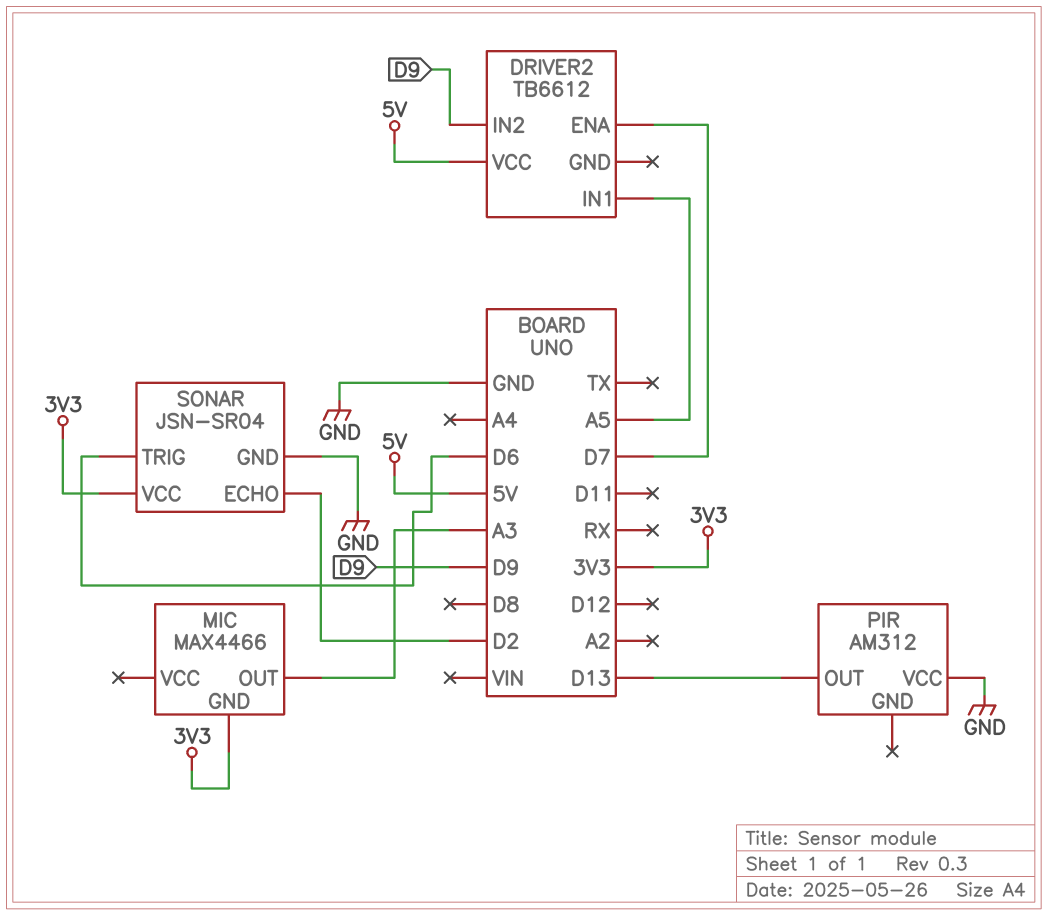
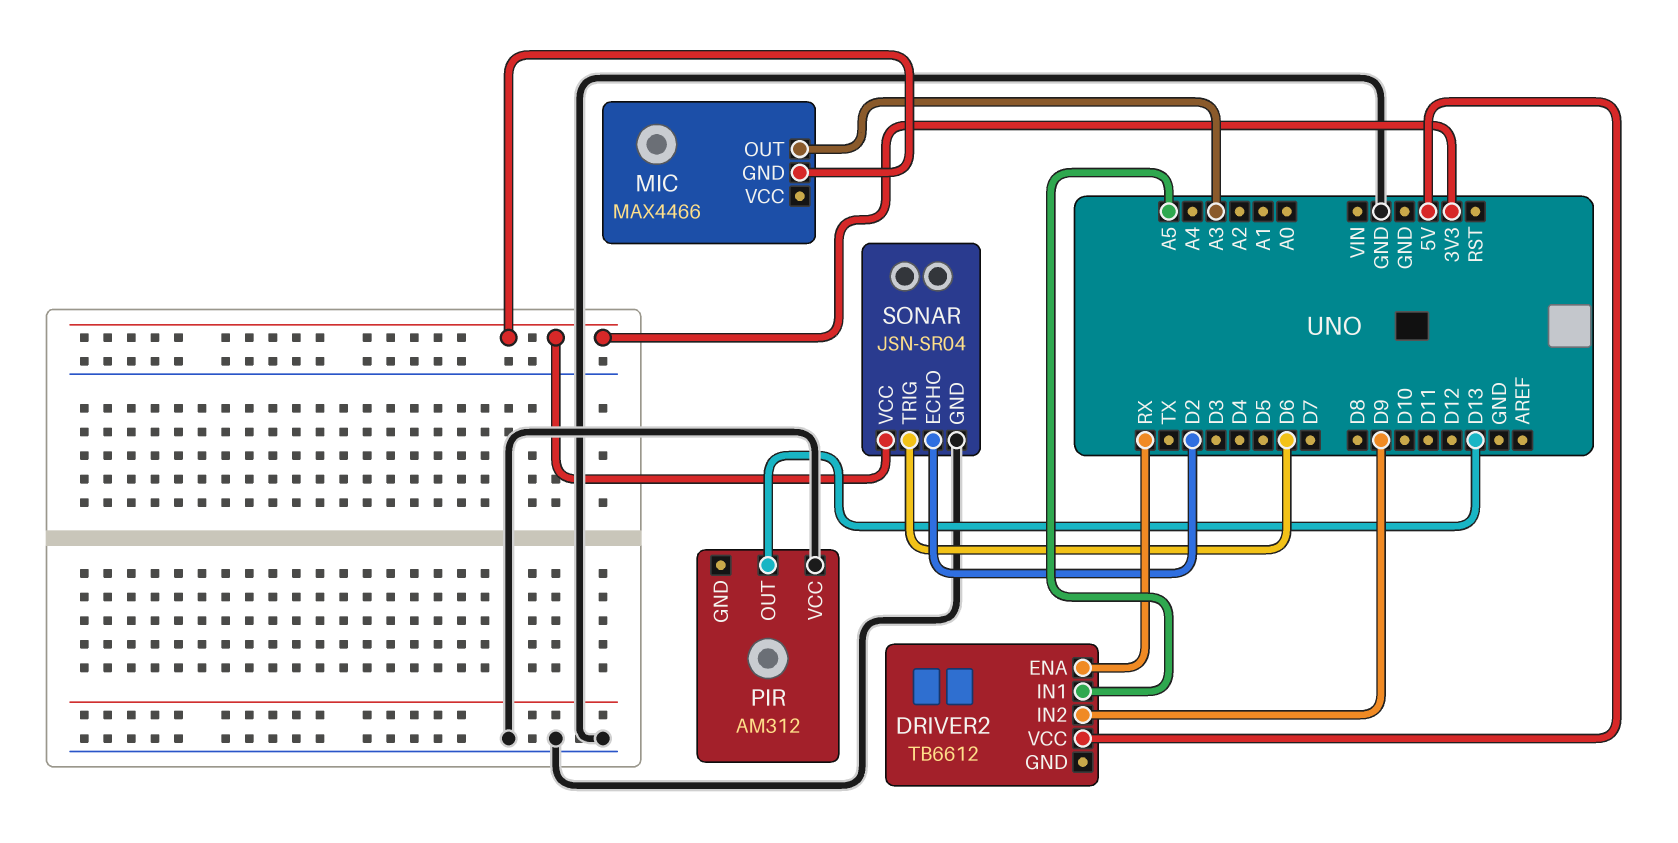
DRIVER2 pin ENA: D7 -> RX

